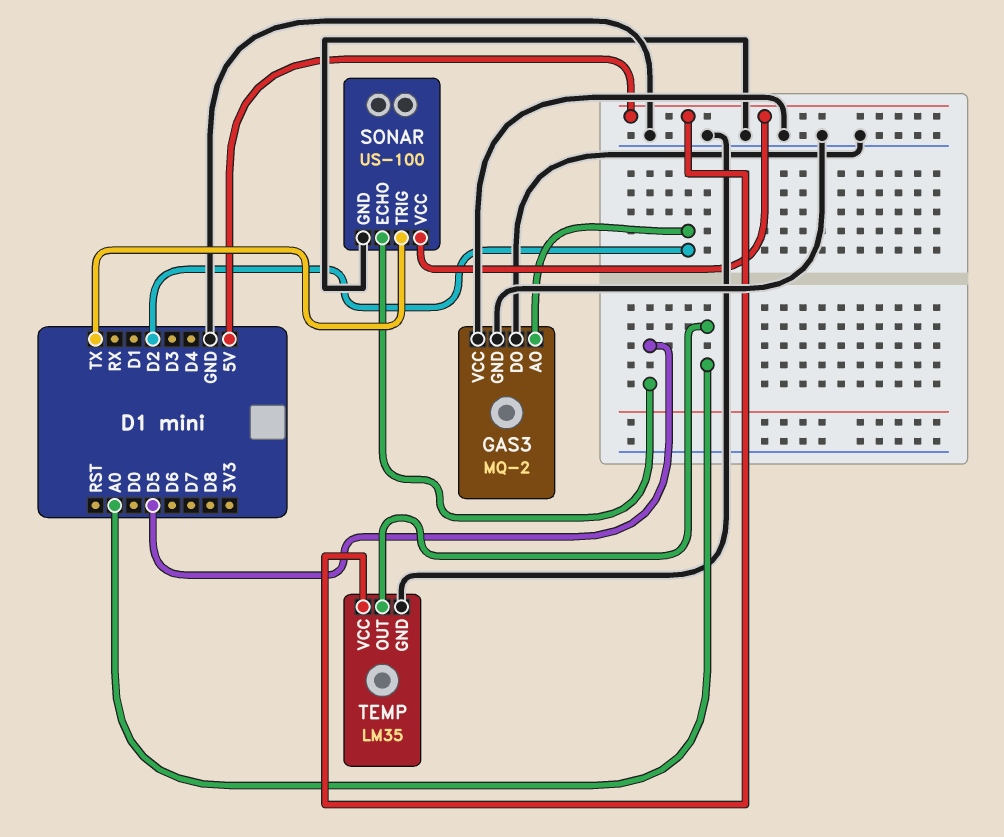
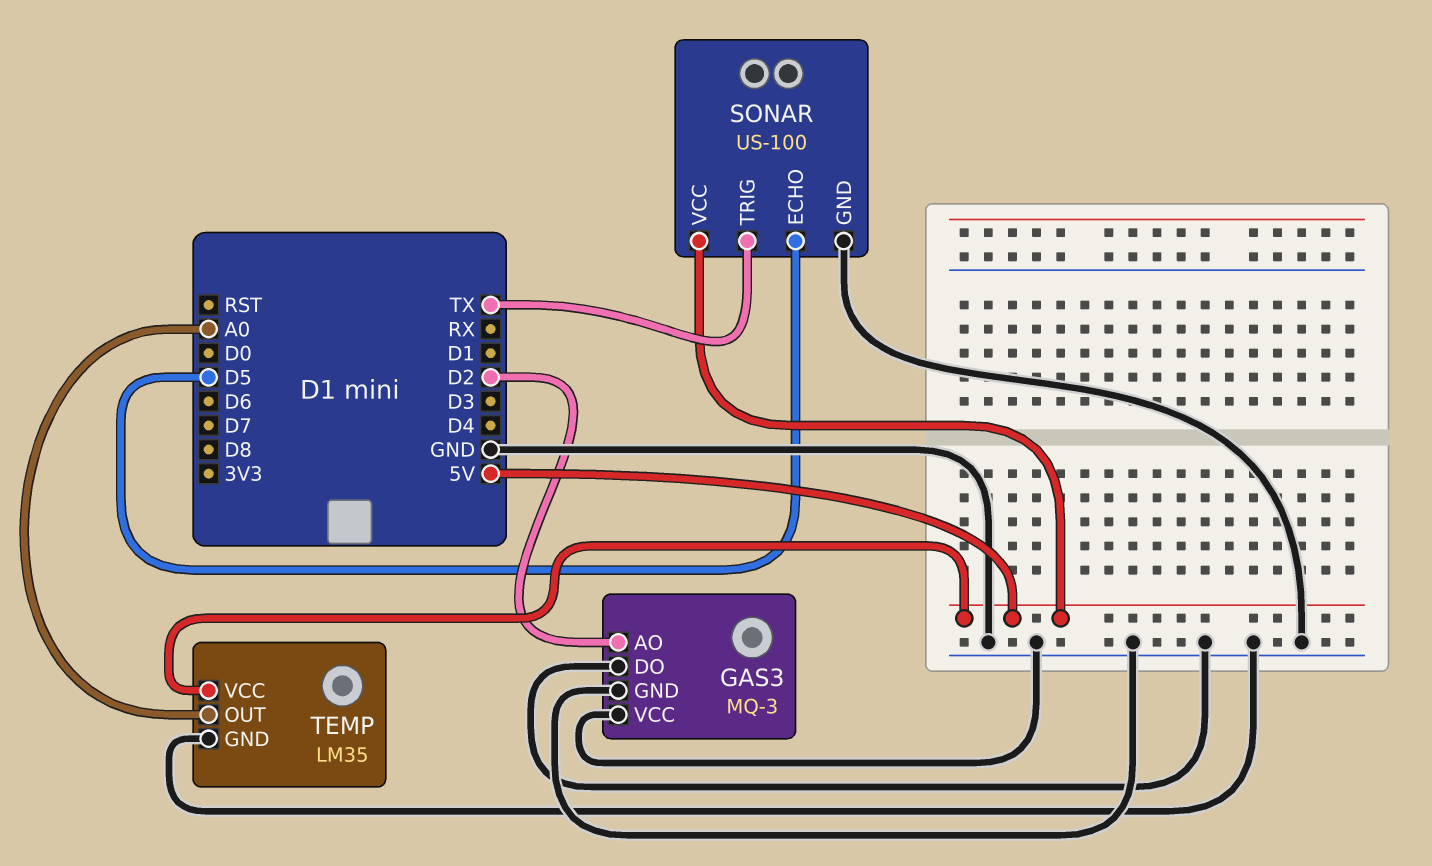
GAS3: MQ-2 -> MQ-3

